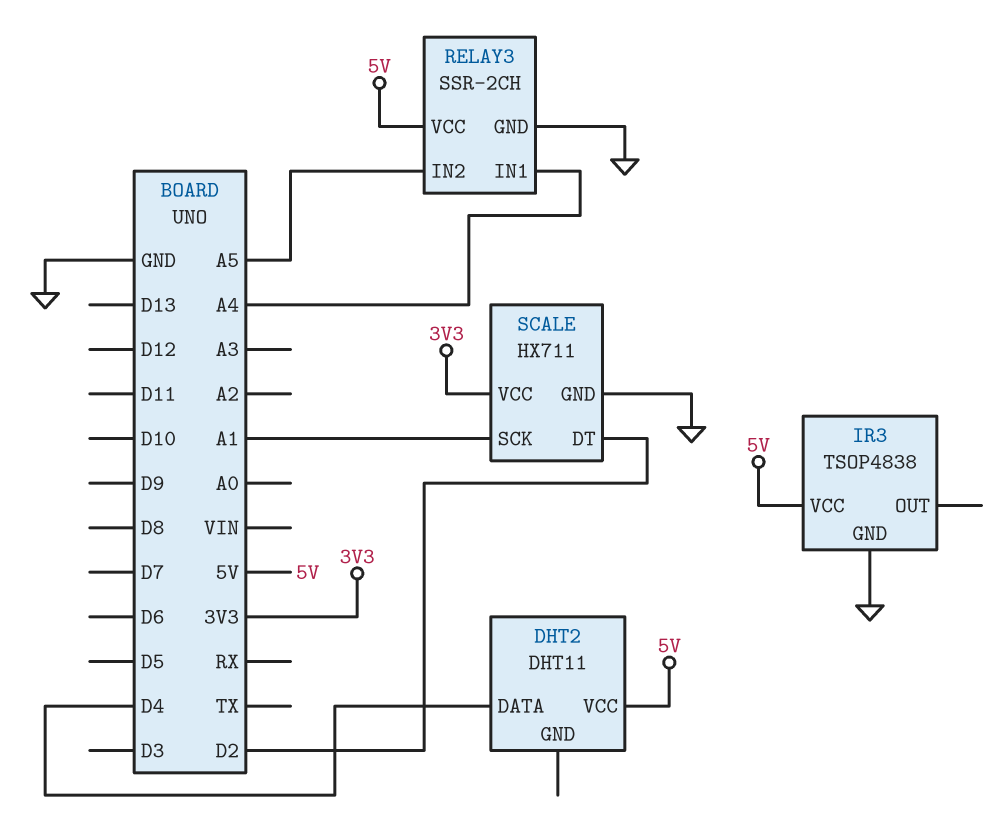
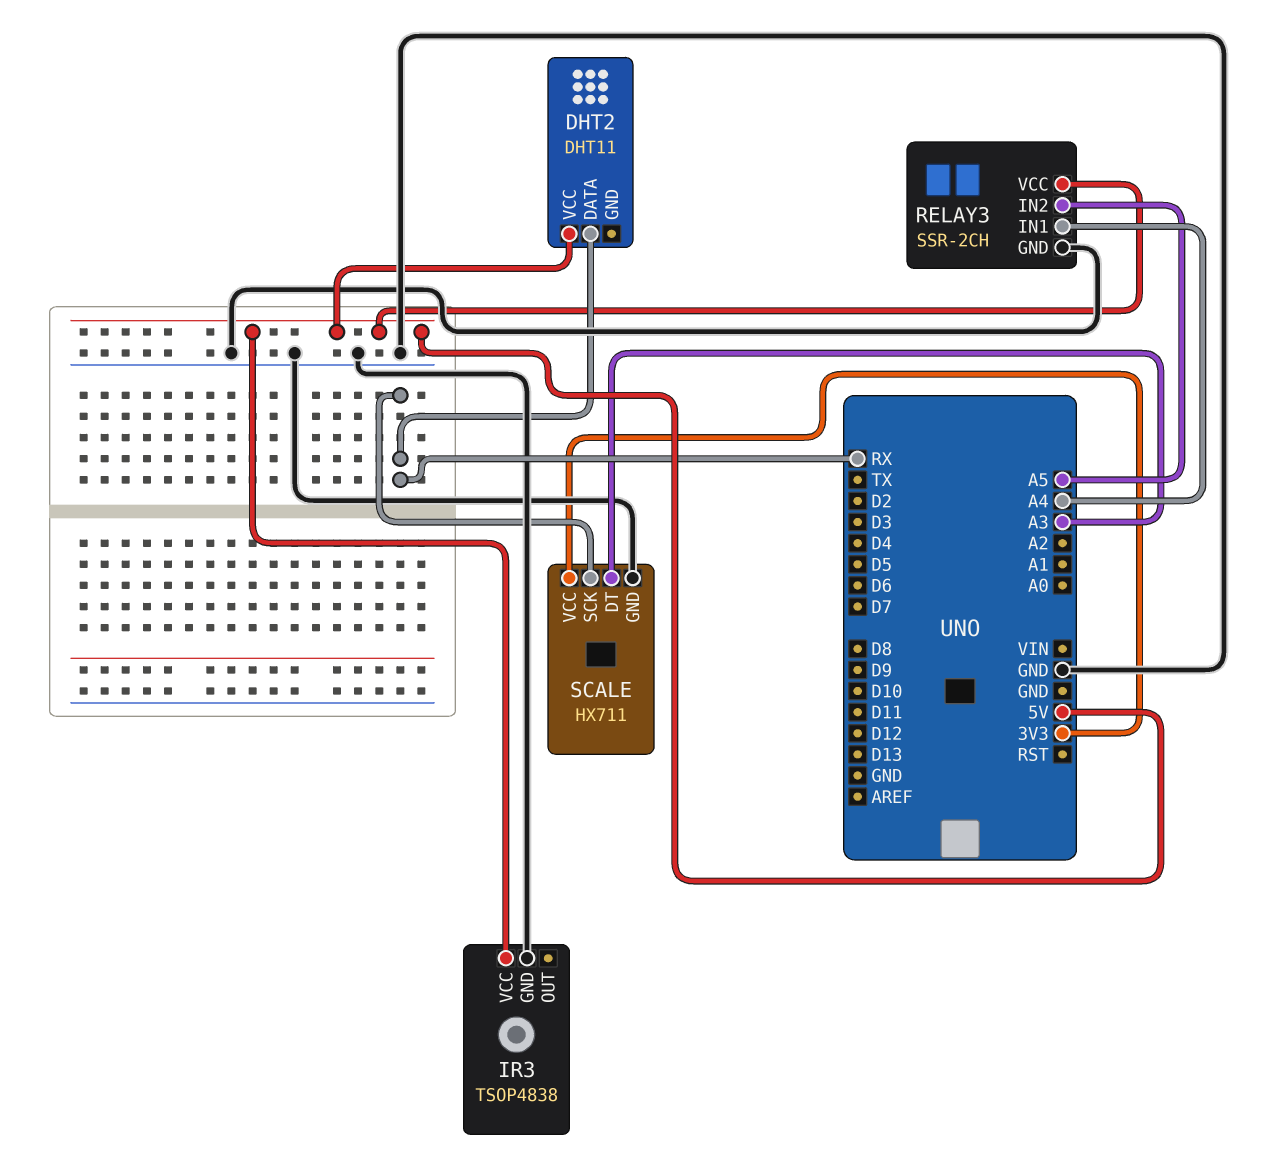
DHT2 pin DATA: D4 -> RX
SCALE pin DT: D2 -> A3
SCALE pin SCK: A1 -> RX

